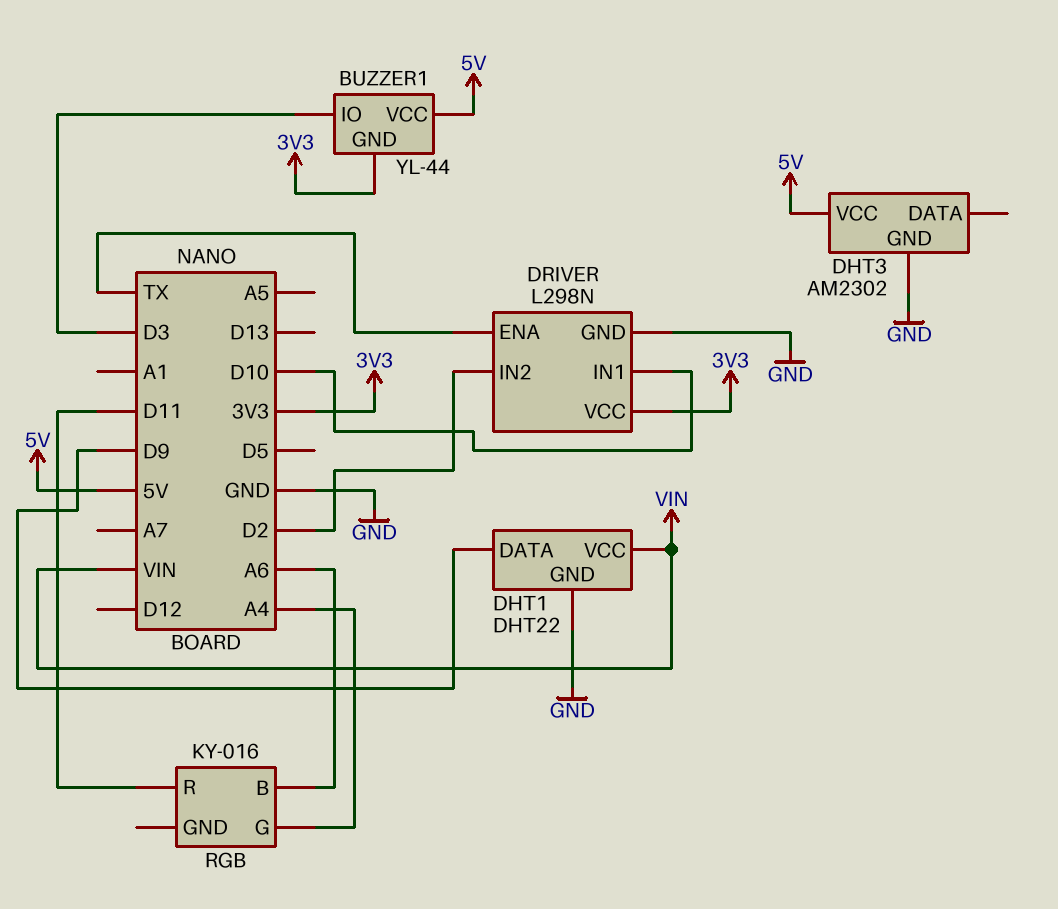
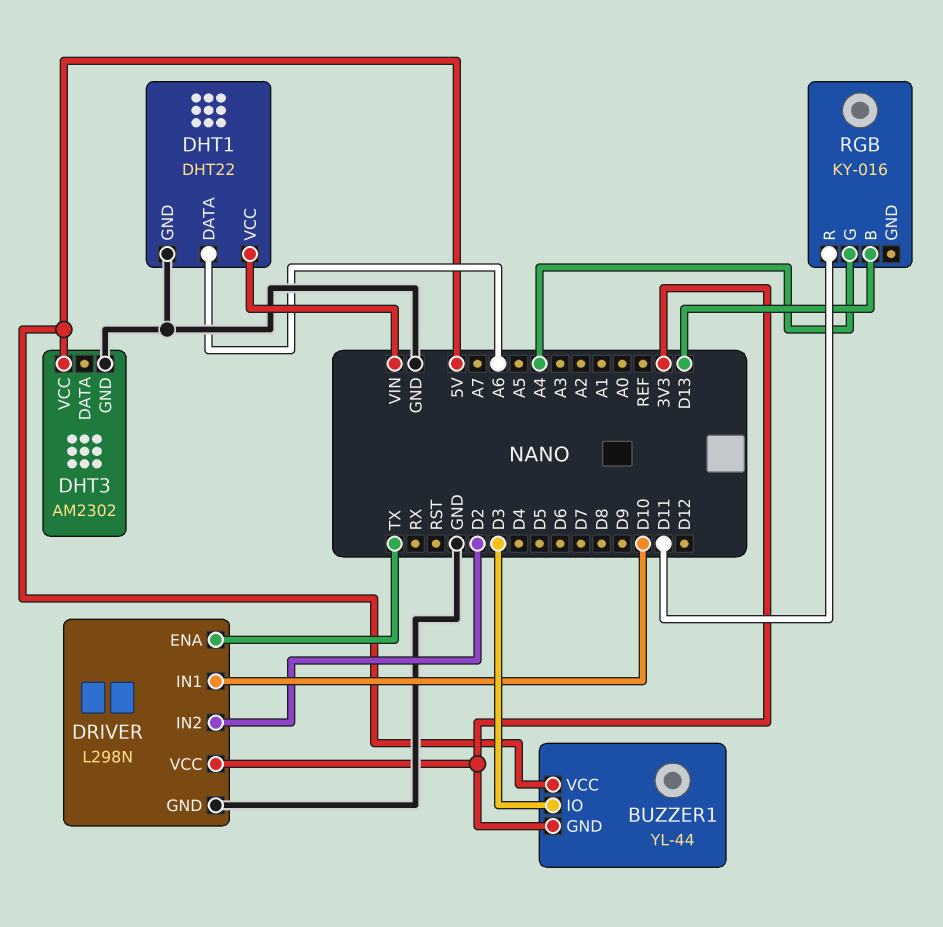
DHT1 pin DATA: D9 -> A6
RGB pin B: A6 -> D13

